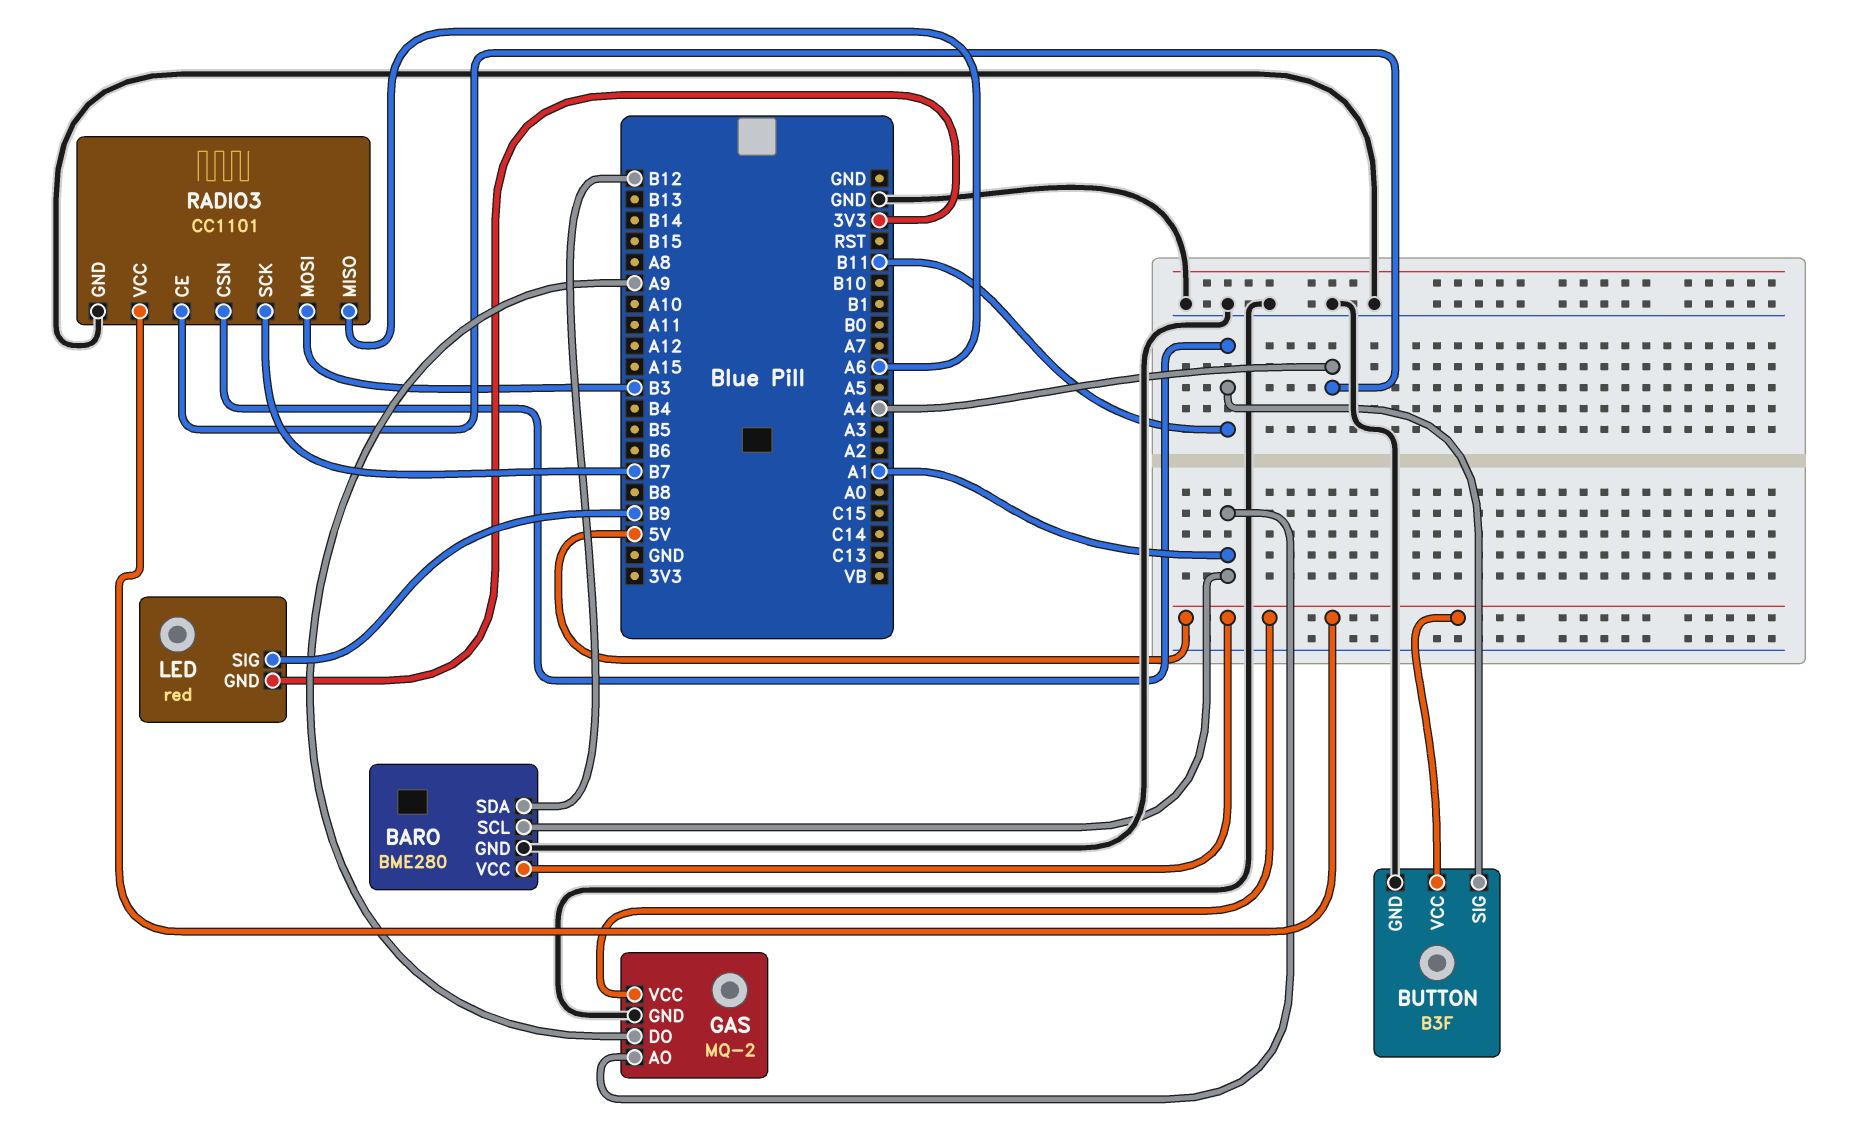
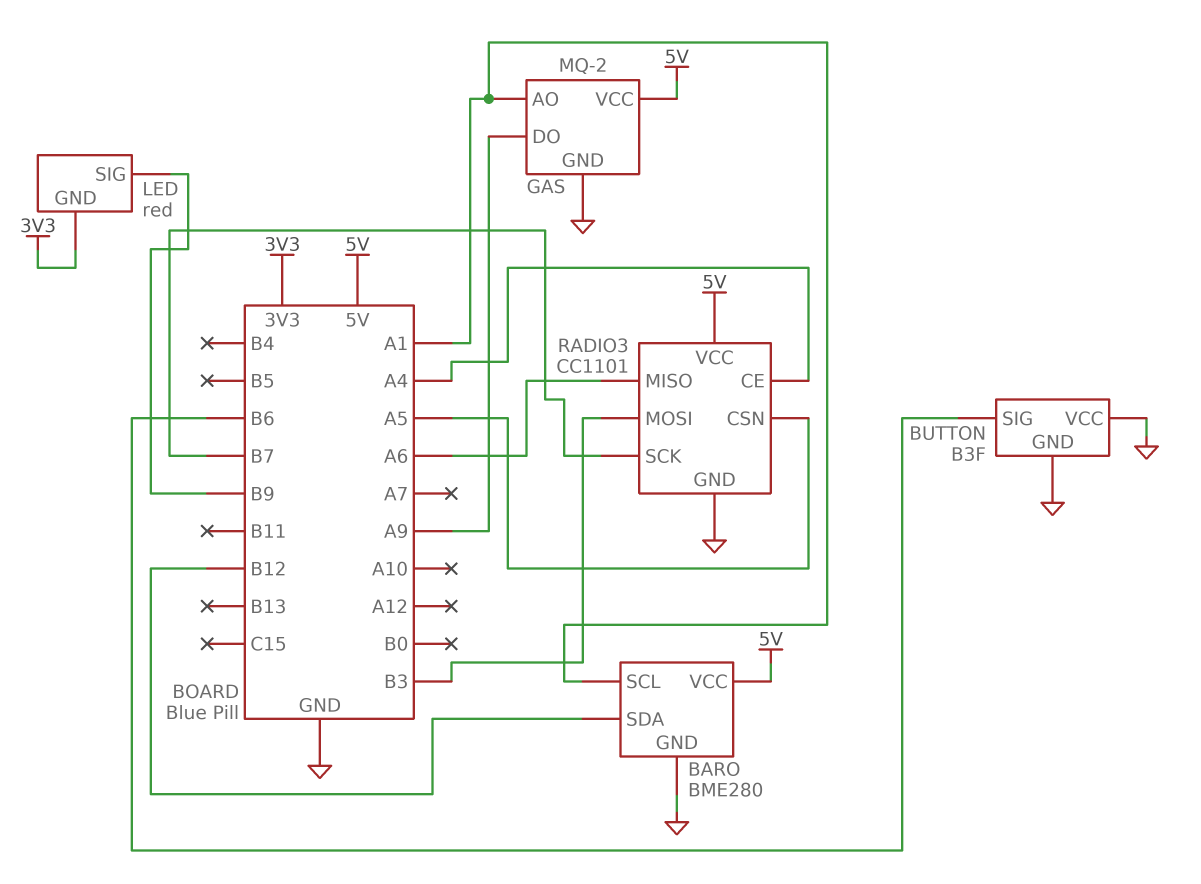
BUTTON pin SIG: B11 -> B6
BUTTON pin VCC: 5V -> GND
RADIO3 pin CSN: B11 -> A5

